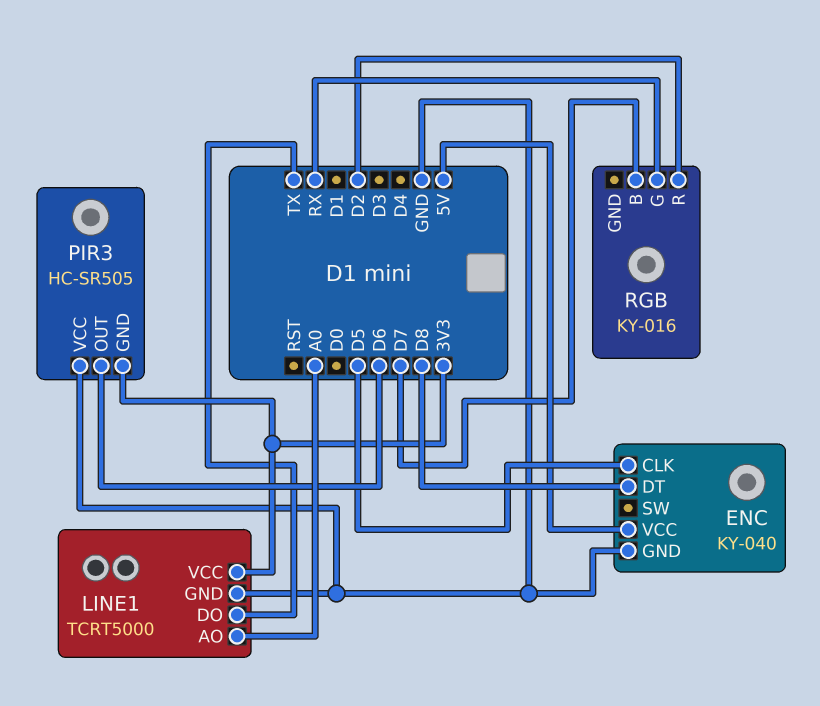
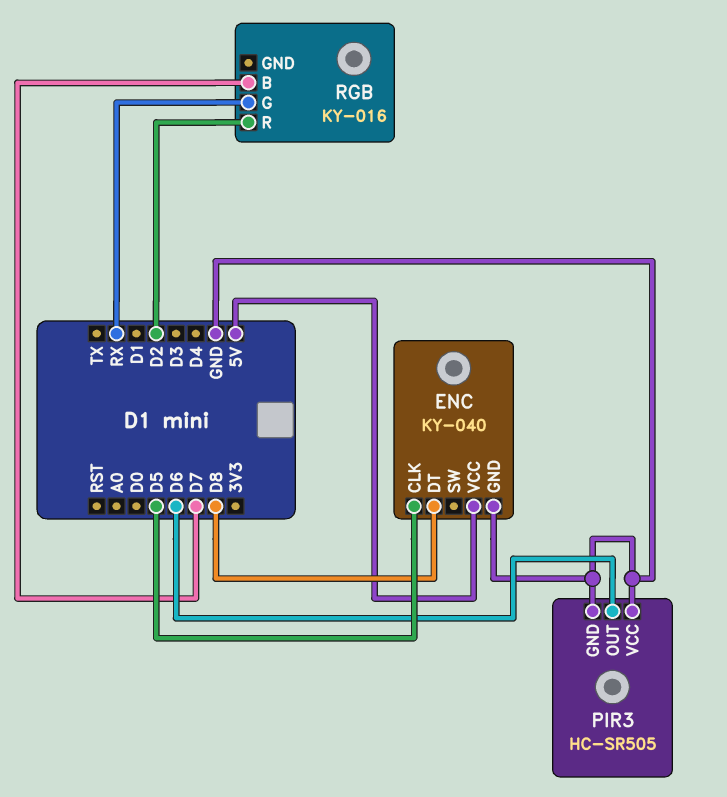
LINE1: TCRT5000 -> none
LINE1 pin AO: A0 -> none
LINE1 pin DO: TX -> none
LINE1 pin GND: GND -> none
LINE1 pin VCC: 3V3 -> none
PIR3 pin GND: 3V3 -> GND

